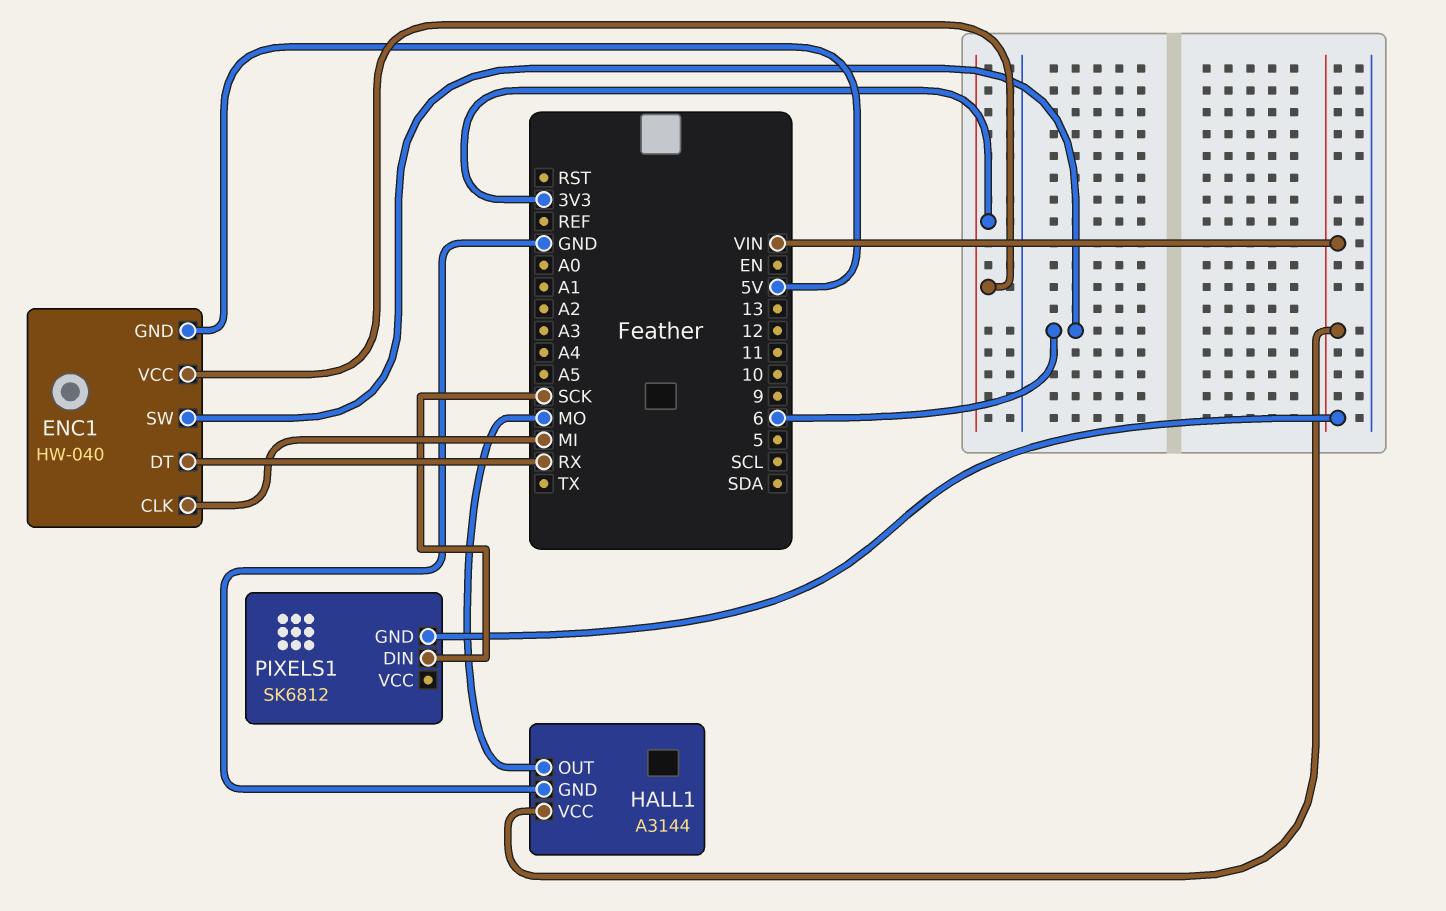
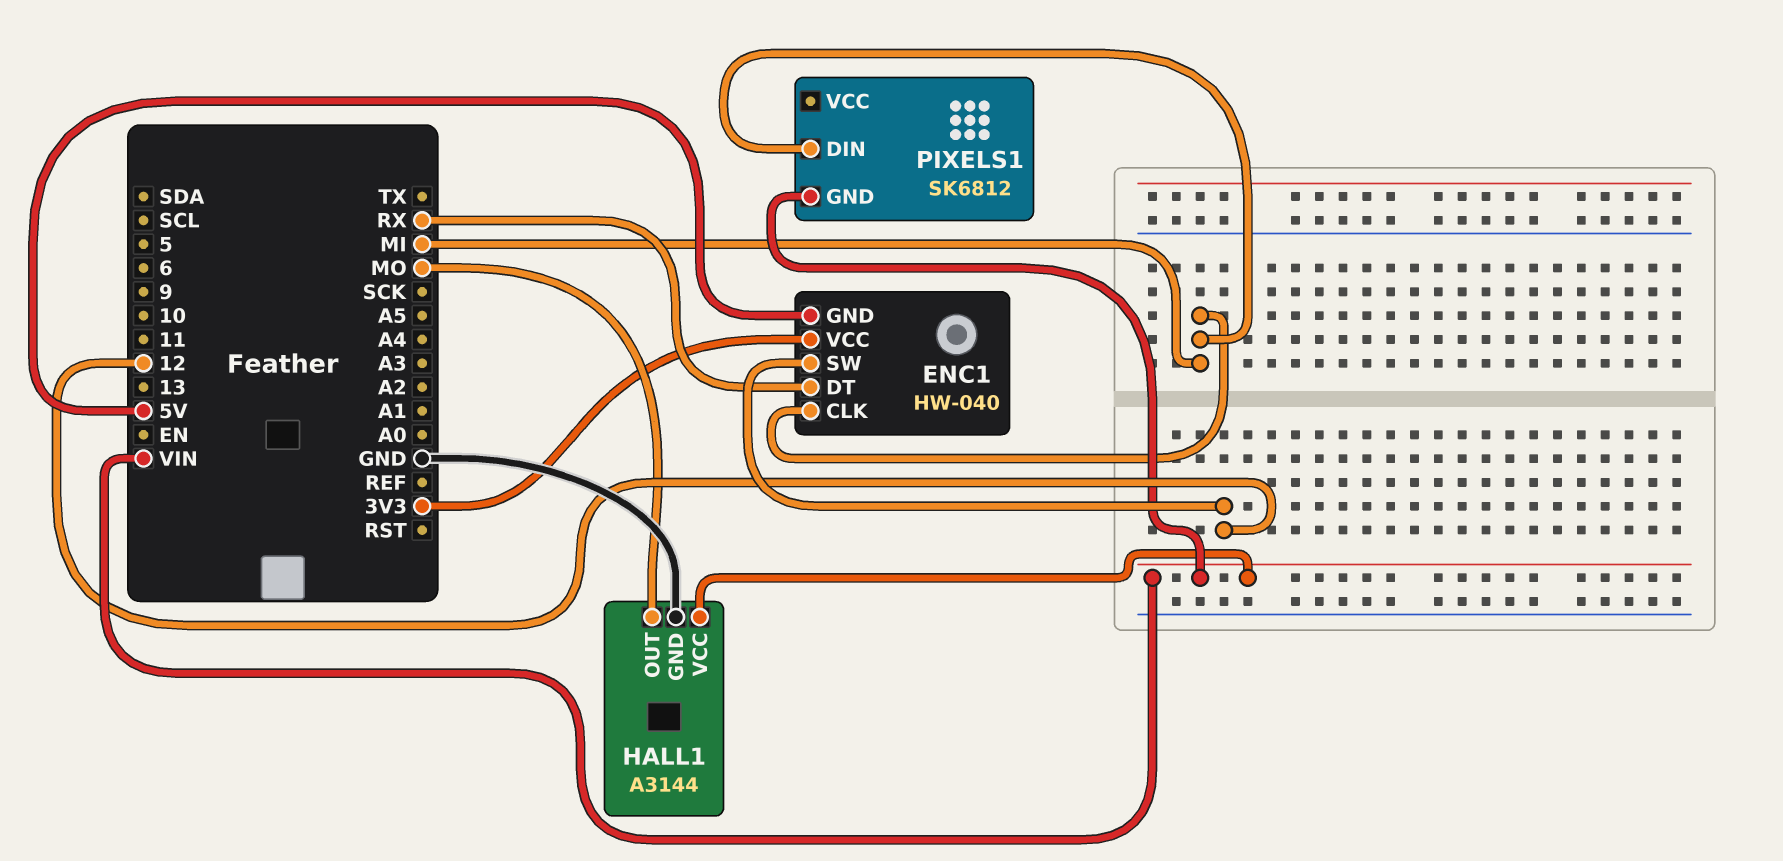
ENC1 pin SW: 6 -> 12
PIXELS1 pin DIN: SCK -> MI

